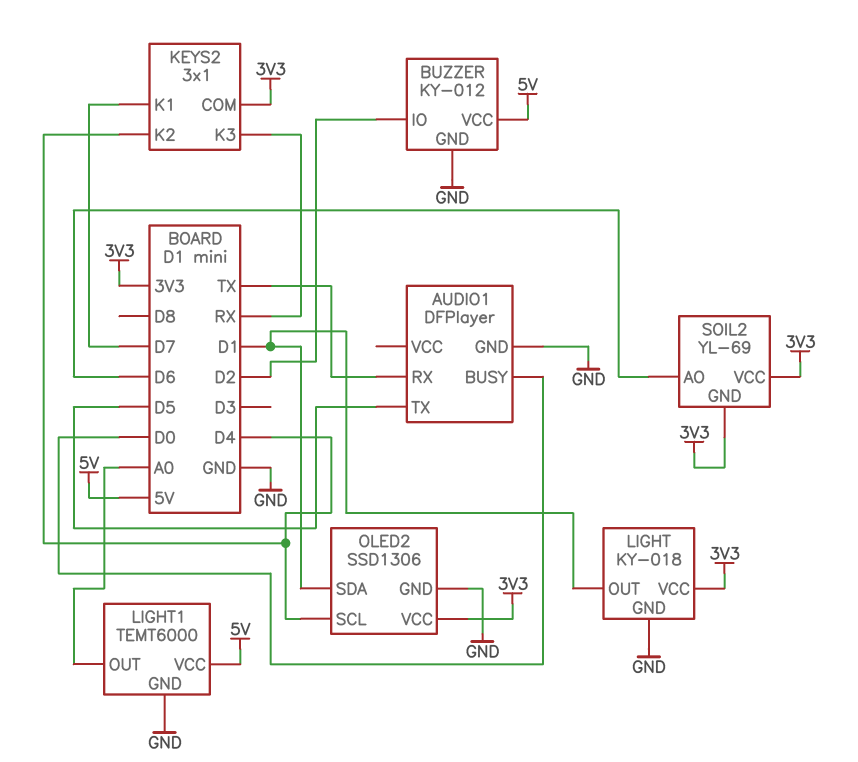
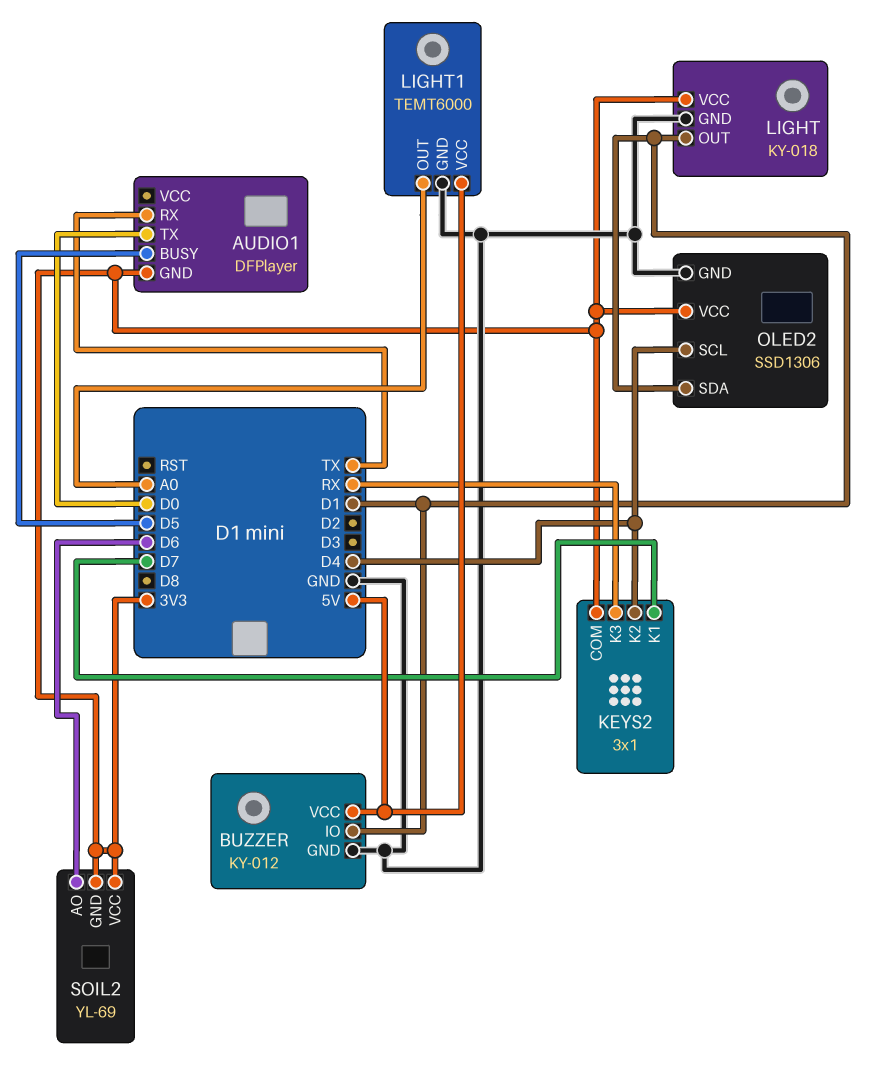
AUDIO1 pin BUSY: D0 -> D5
AUDIO1 pin GND: GND -> 3V3
AUDIO1 pin TX: D5 -> D0
BUZZER pin IO: D2 -> D1

